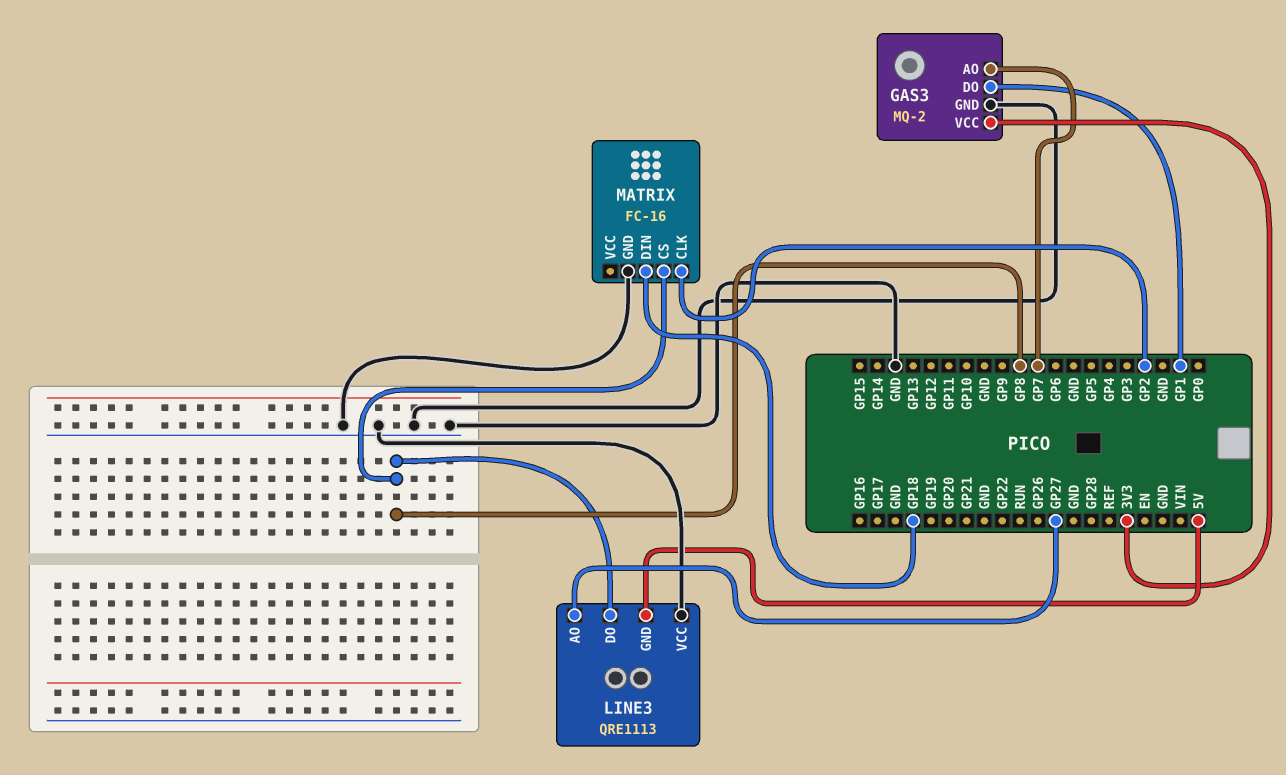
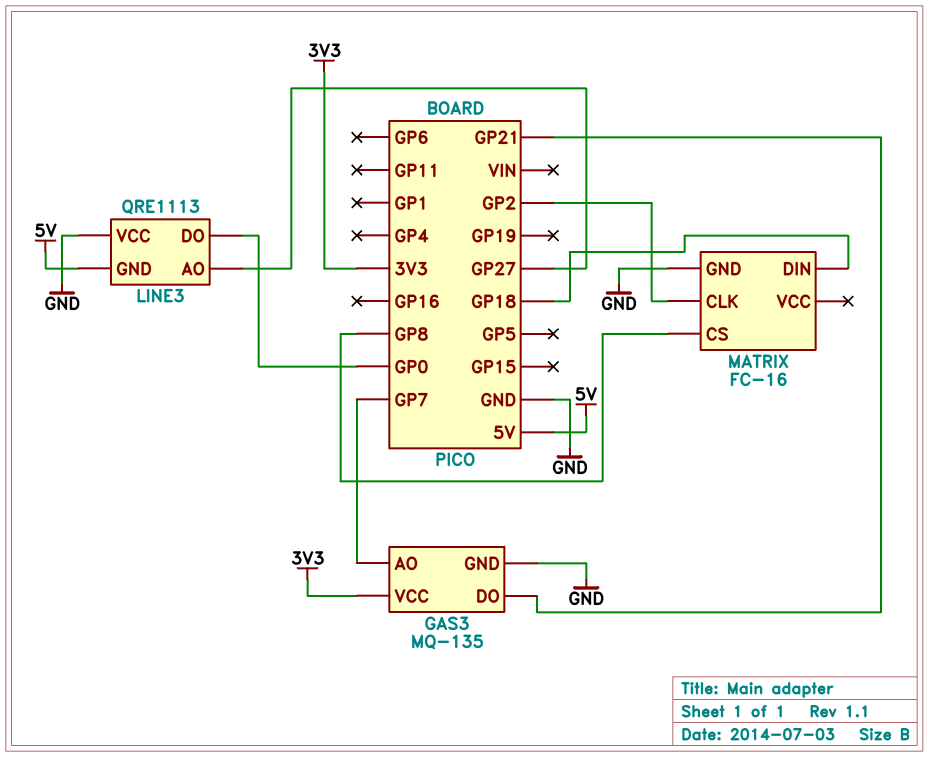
GAS3: MQ-2 -> MQ-135
GAS3 pin DO: GP1 -> GP21
LINE3 pin DO: GP8 -> GP0

